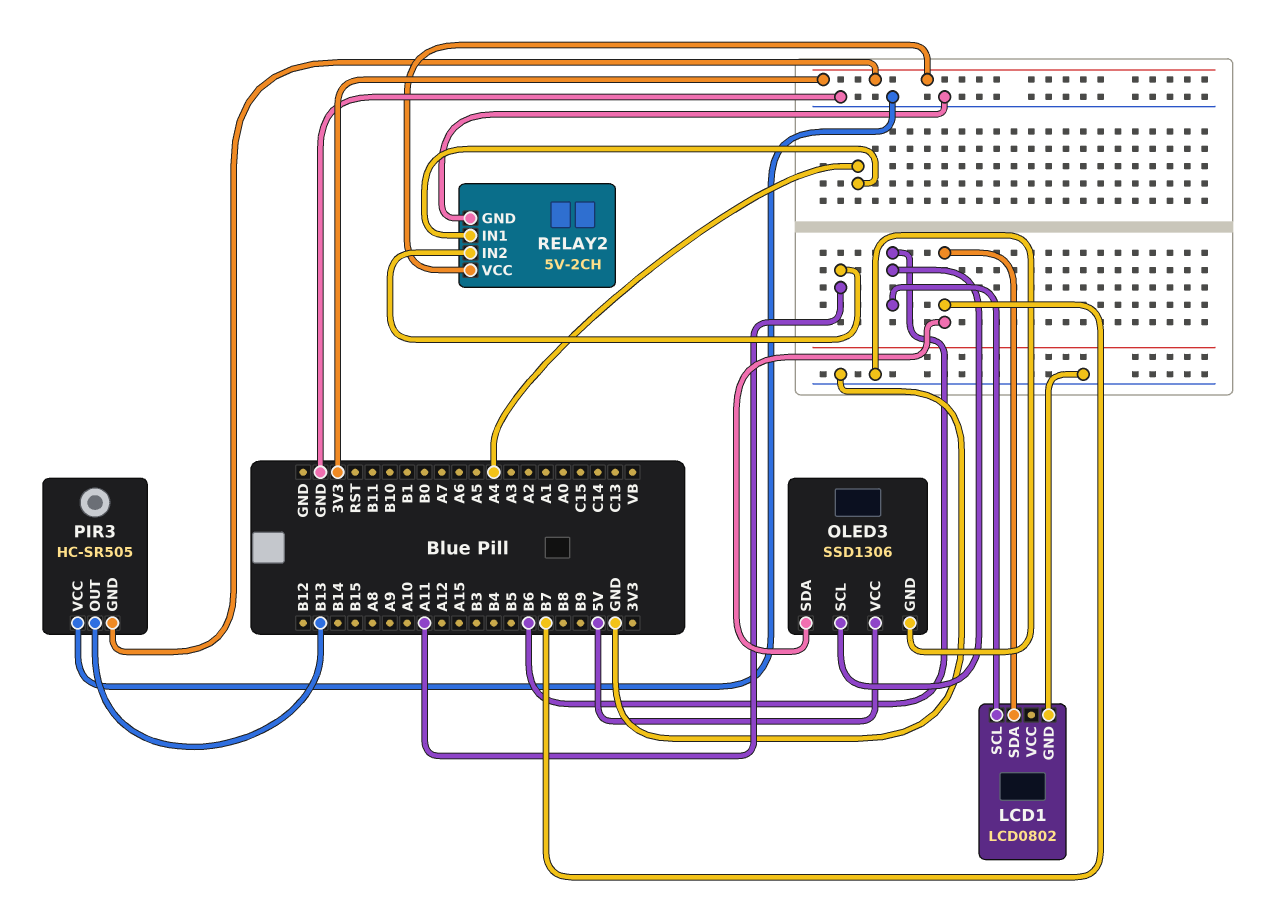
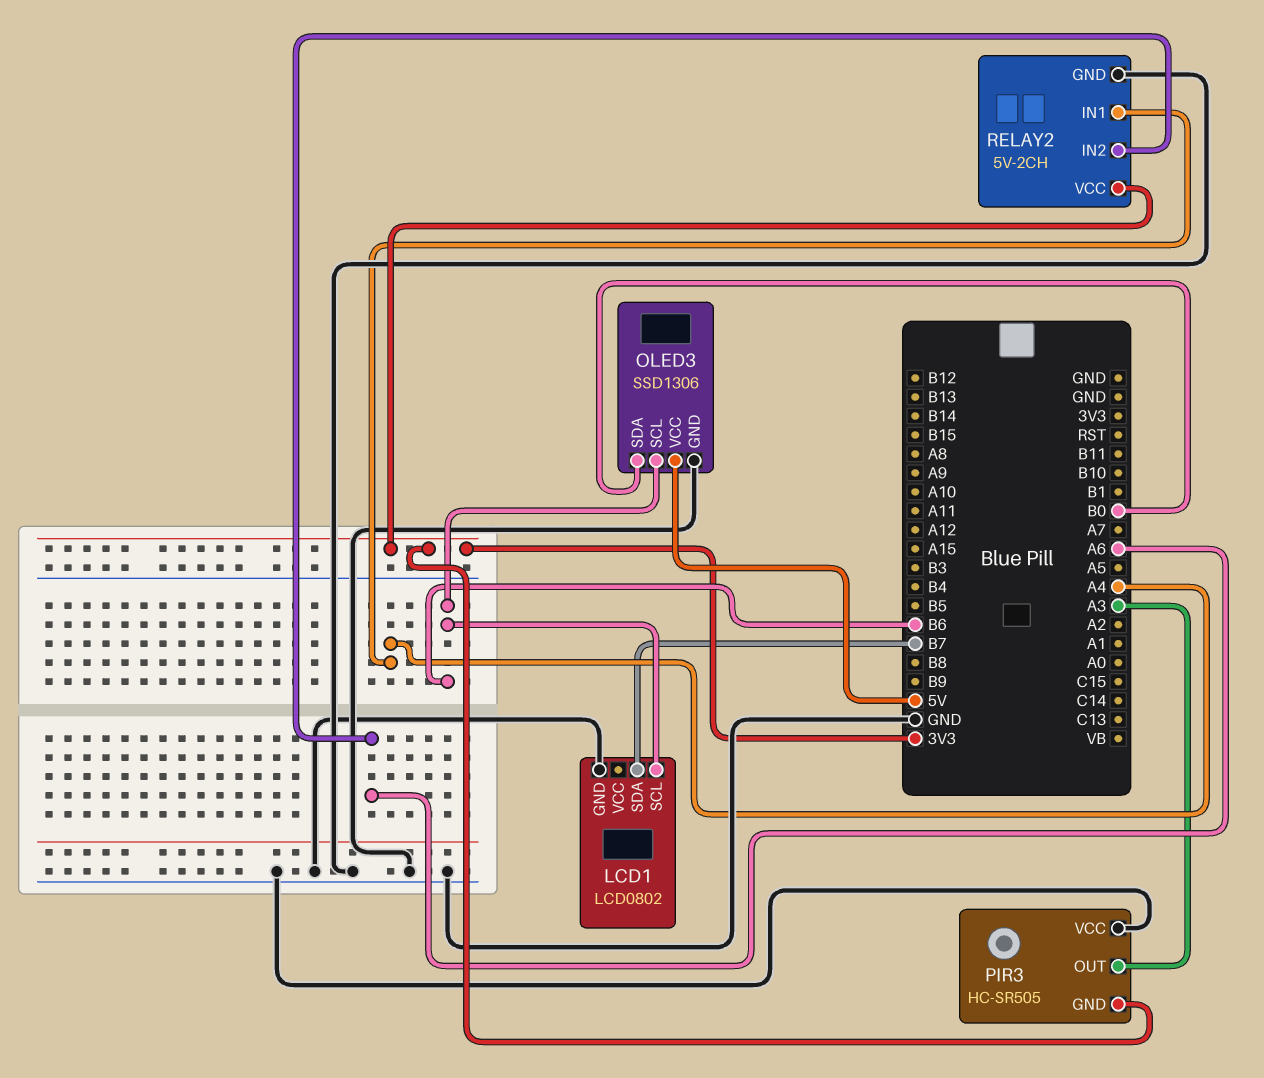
OLED3 pin SDA: B7 -> B0
PIR3 pin OUT: B13 -> A3
RELAY2 pin IN2: A11 -> A6

